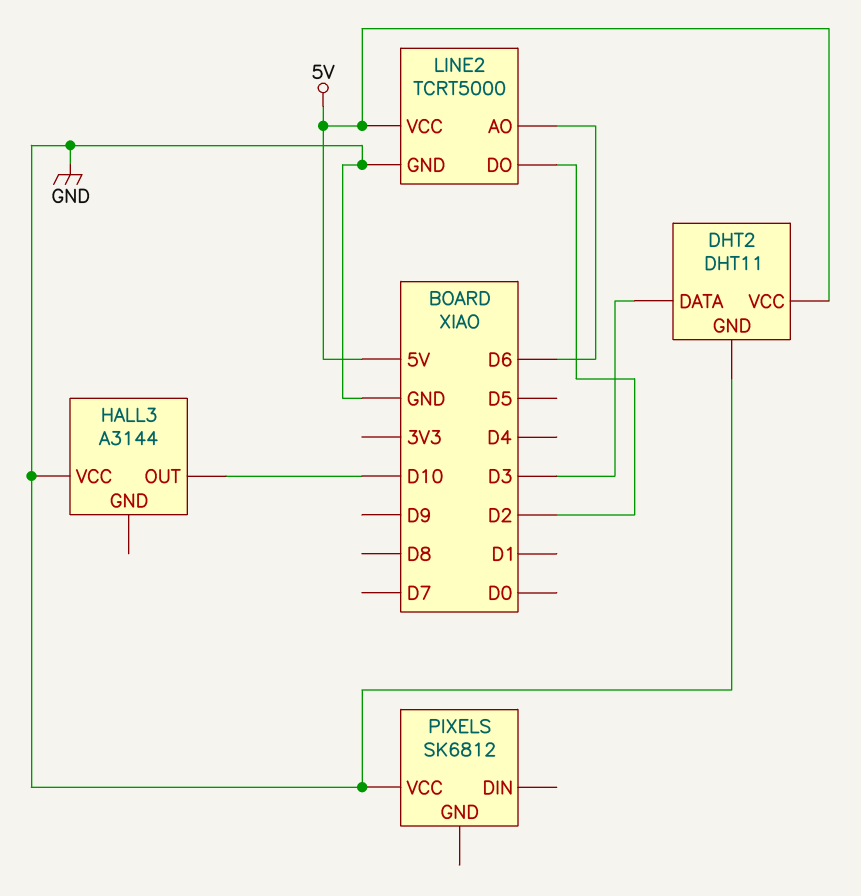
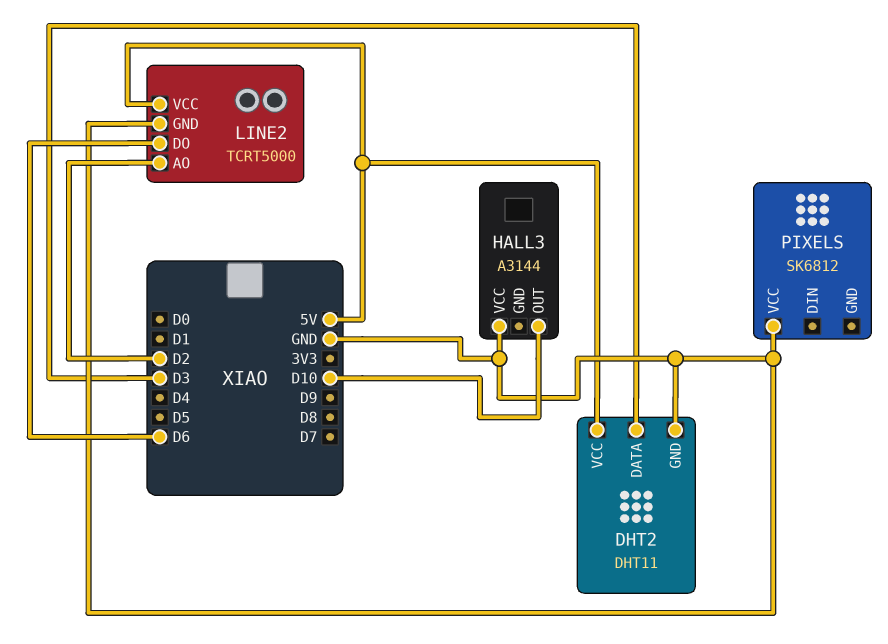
LINE2 pin AO: D6 -> D2
LINE2 pin DO: D2 -> D6

